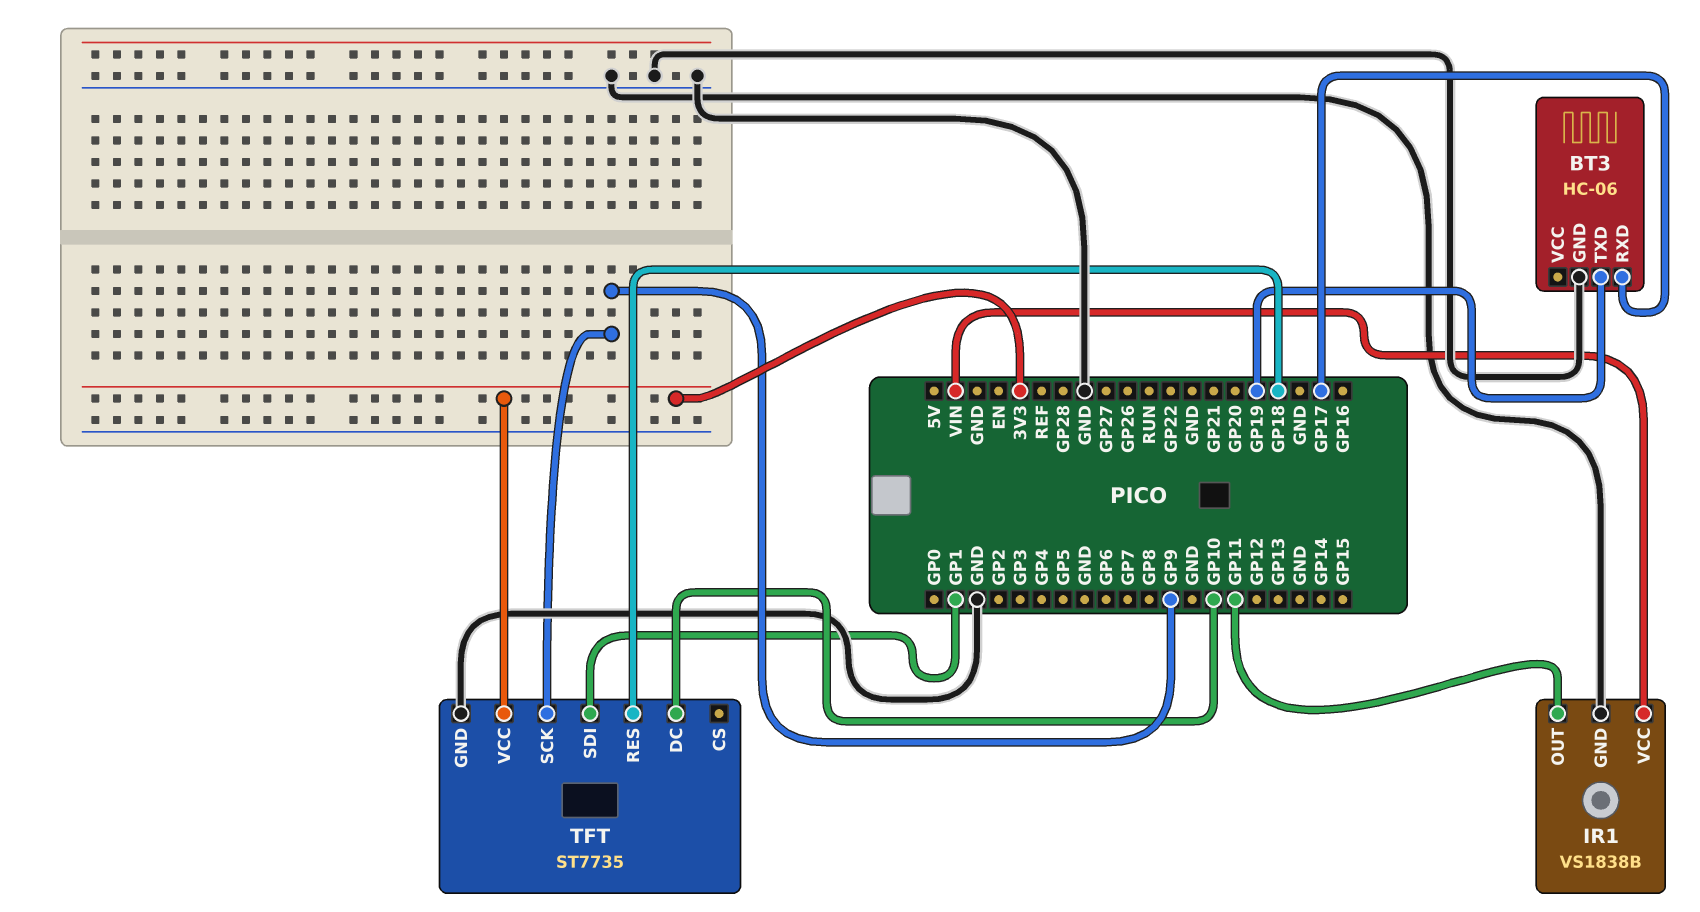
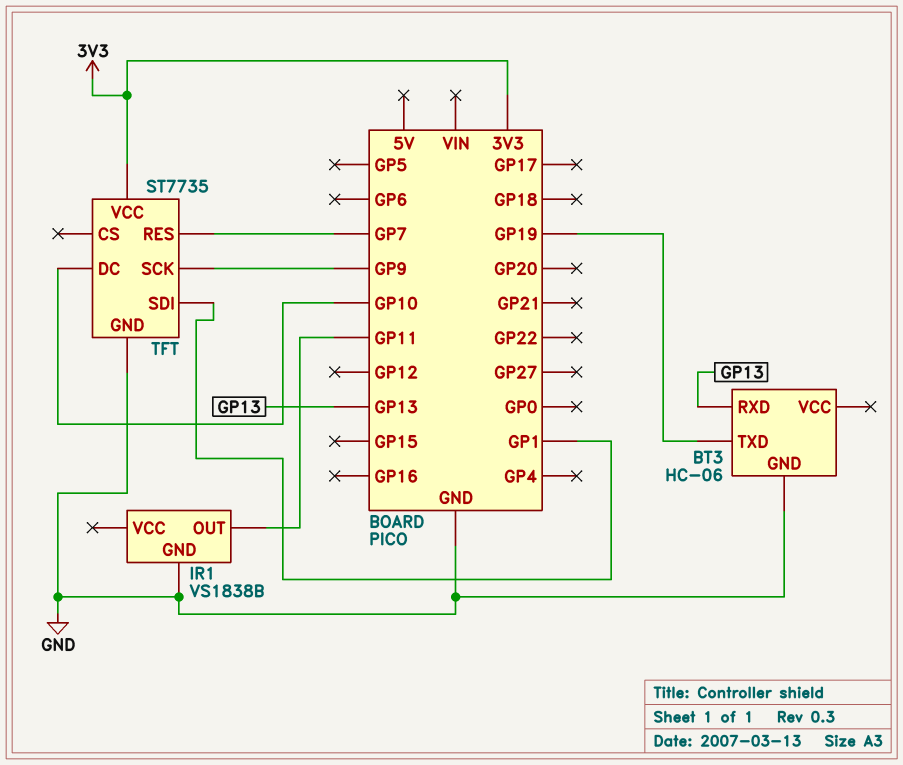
BT3 pin RXD: GP17 -> GP13
IR1 pin VCC: VIN -> none
TFT pin RES: GP18 -> GP7

